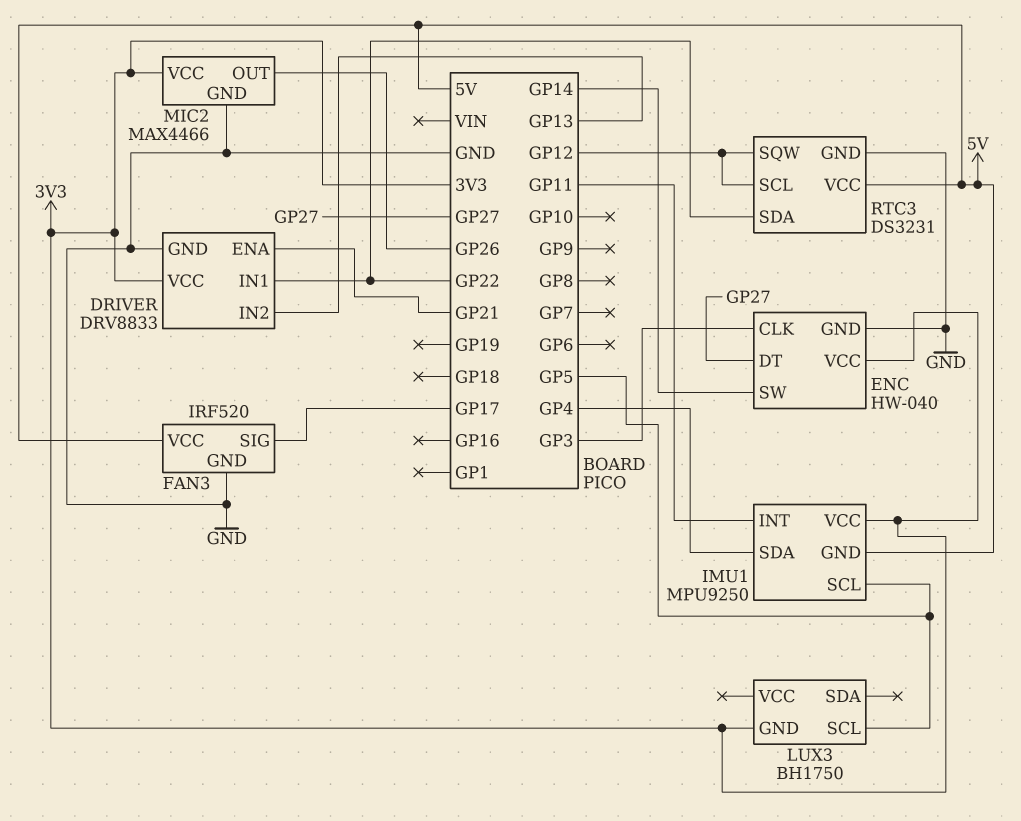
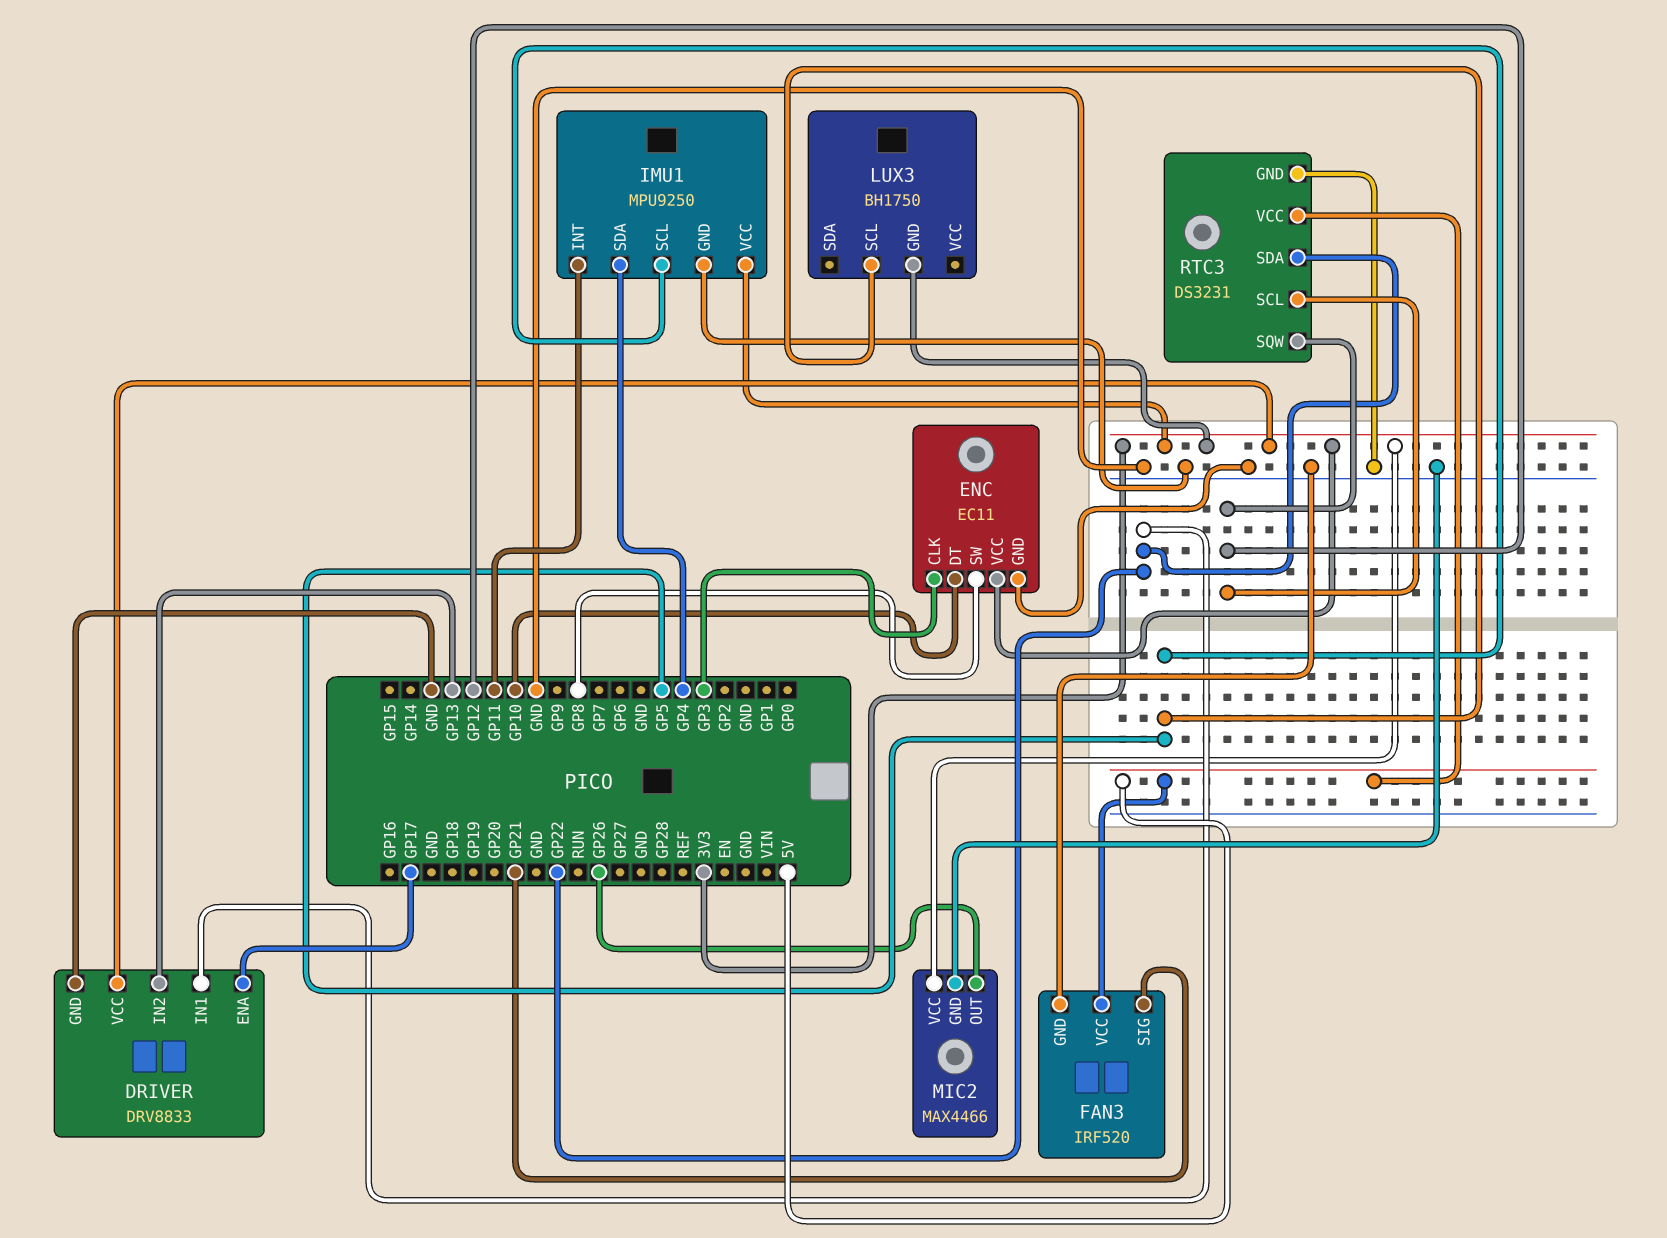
DRIVER pin ENA: GP21 -> GP17
ENC: HW-040 -> EC11
ENC pin DT: GP27 -> GP10
ENC pin SW: GP14 -> GP8
FAN3 pin SIG: GP17 -> GP21
IMU1 pin GND: 5V -> GND

